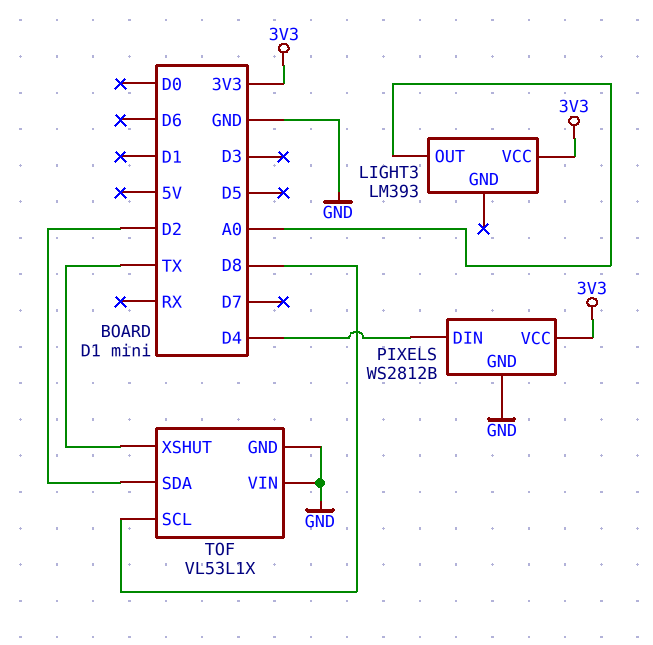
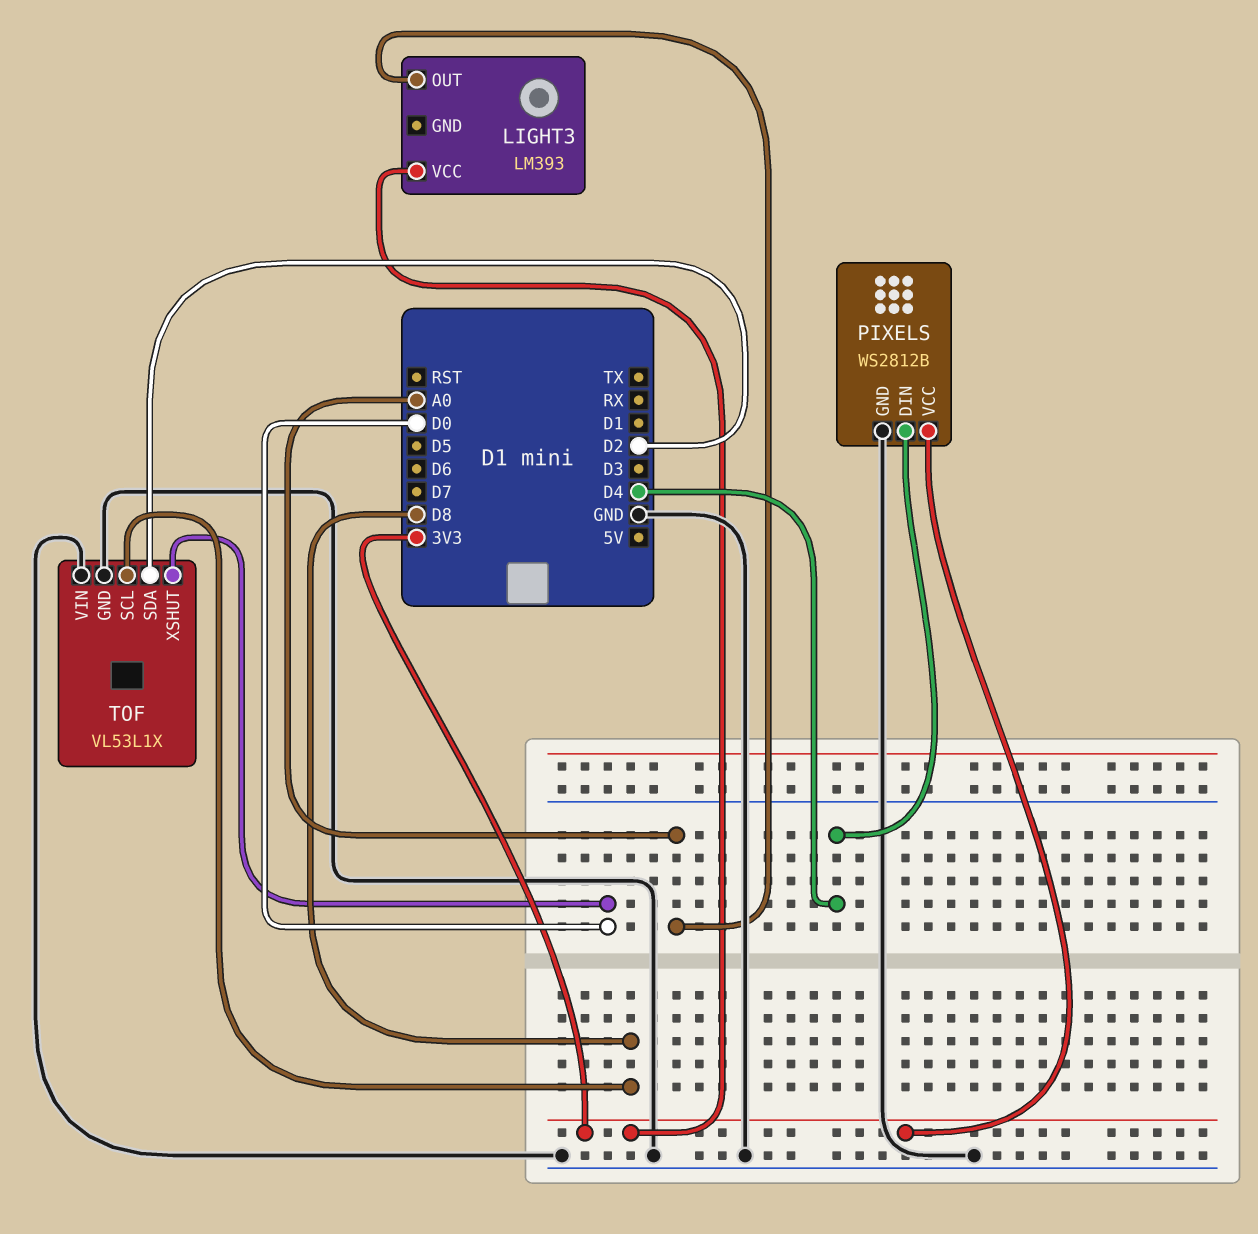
TOF pin XSHUT: TX -> D0

